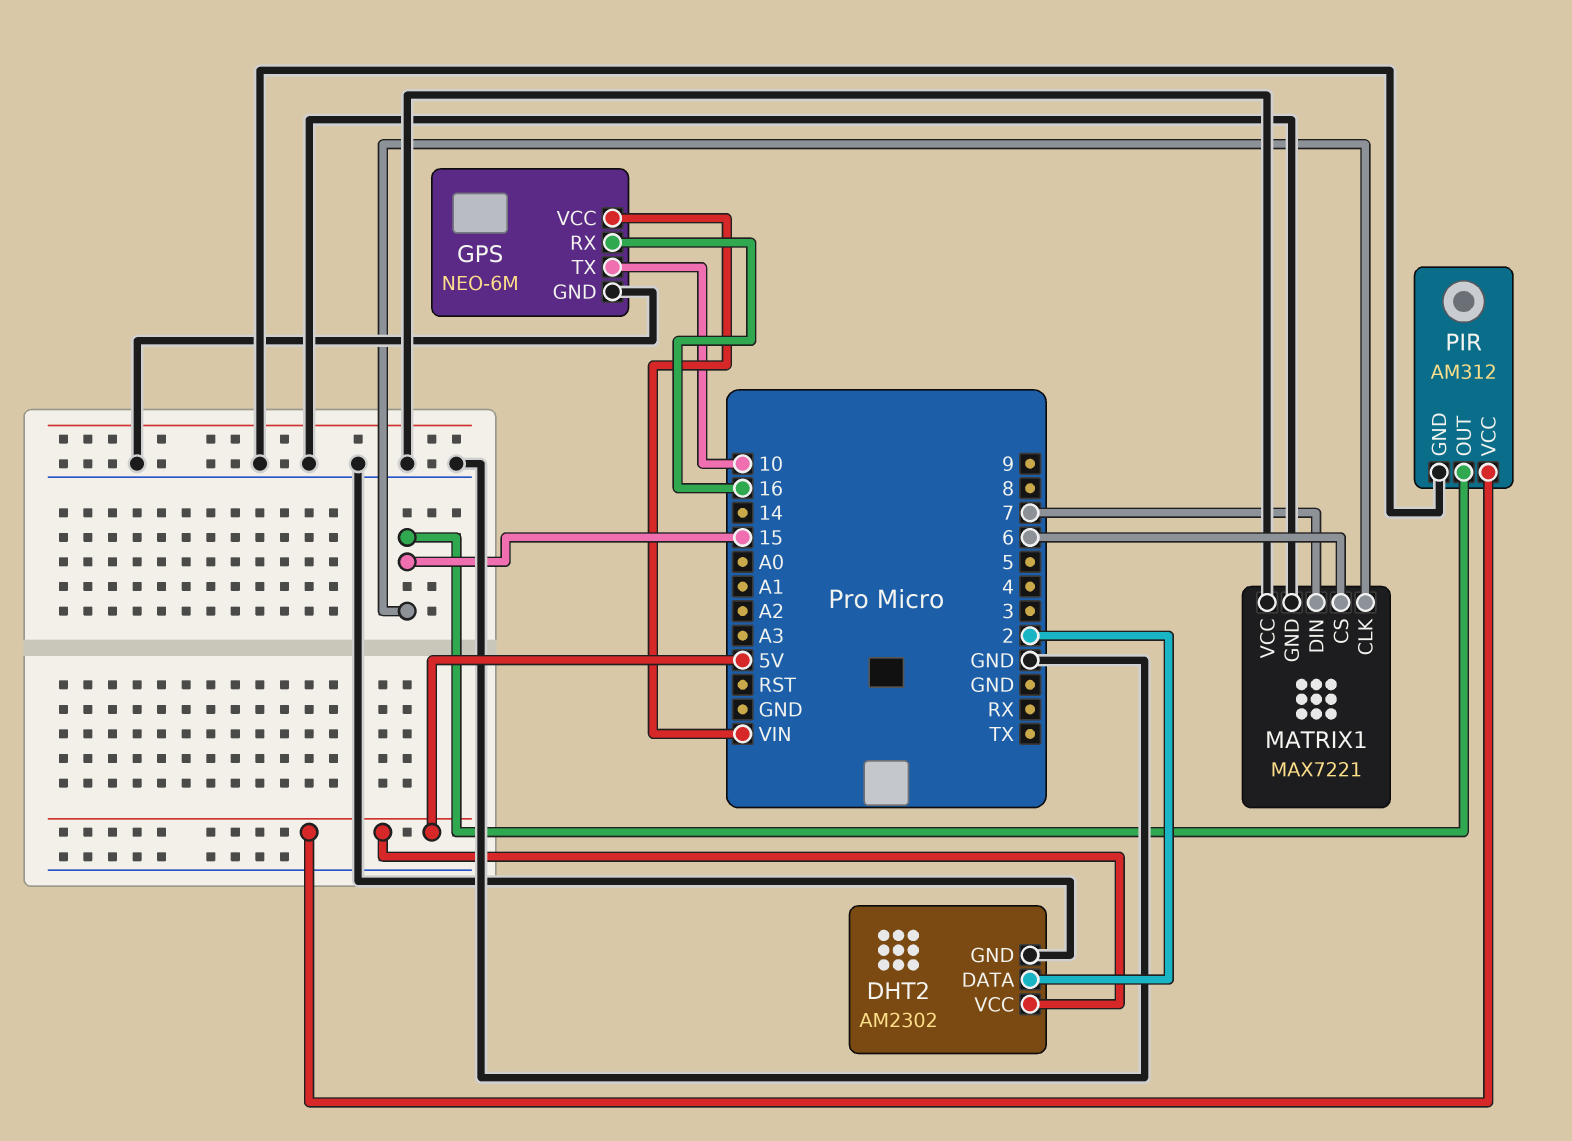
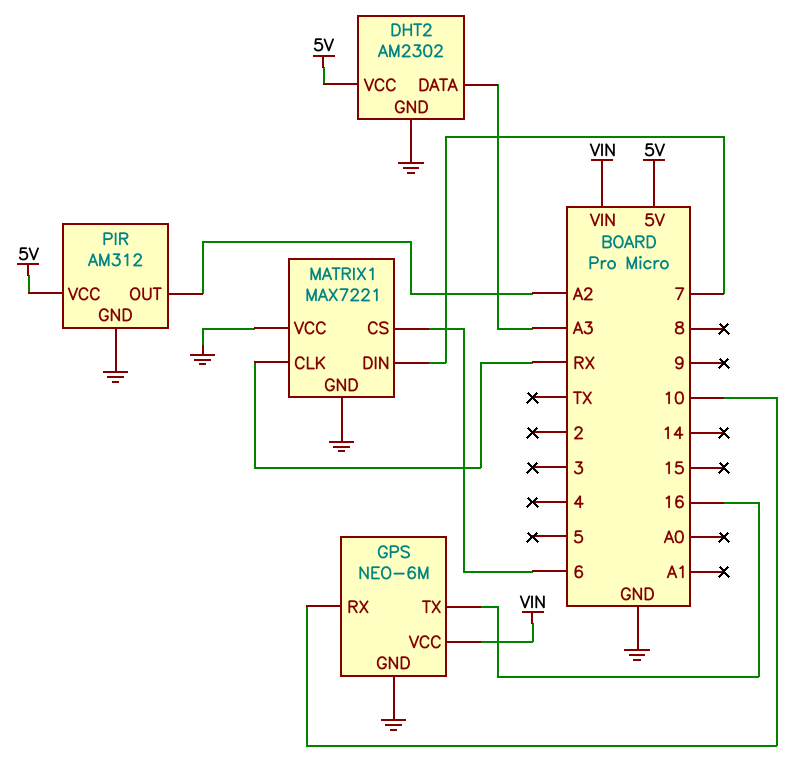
DHT2 pin DATA: 2 -> A3
GPS pin RX: 16 -> 10
GPS pin TX: 10 -> 16
MATRIX1 pin CLK: 15 -> RX
PIR pin OUT: 15 -> A2

